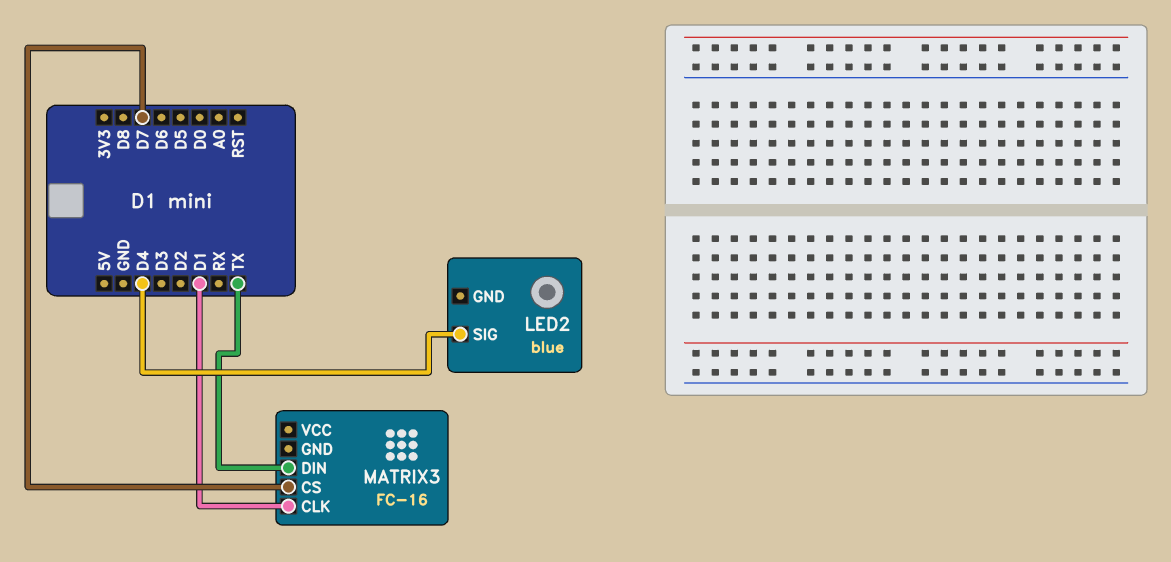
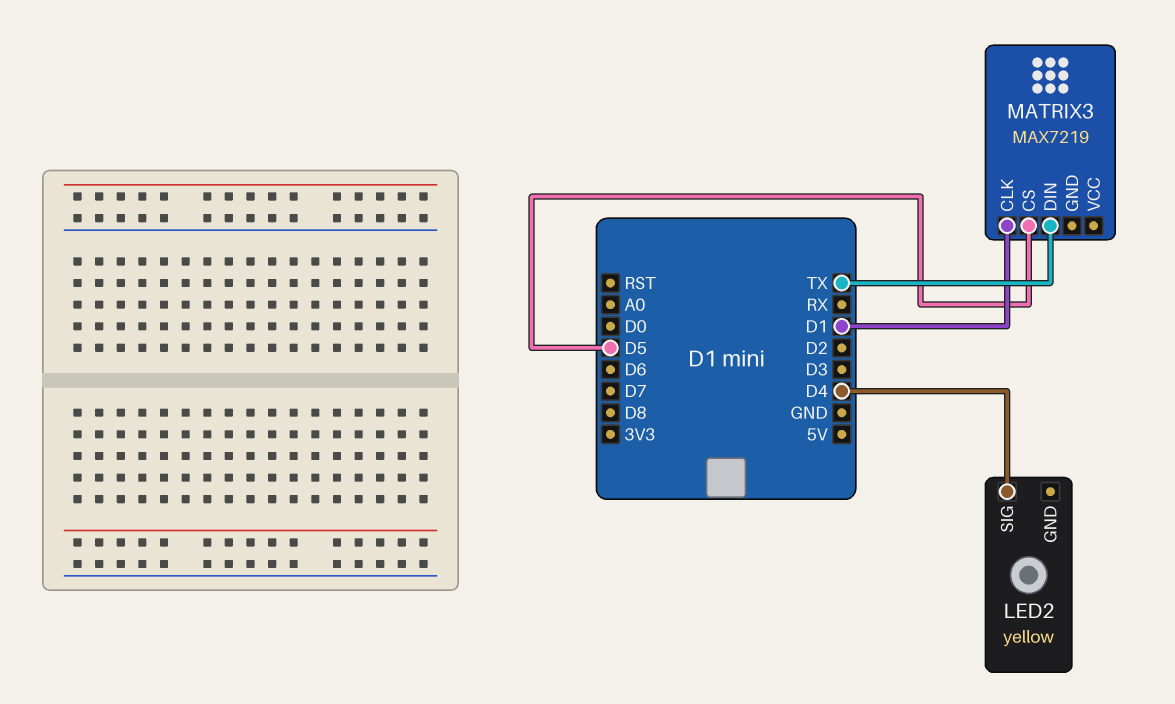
LED2: blue -> yellow
MATRIX3: FC-16 -> MAX7219
MATRIX3 pin CS: D7 -> D5

